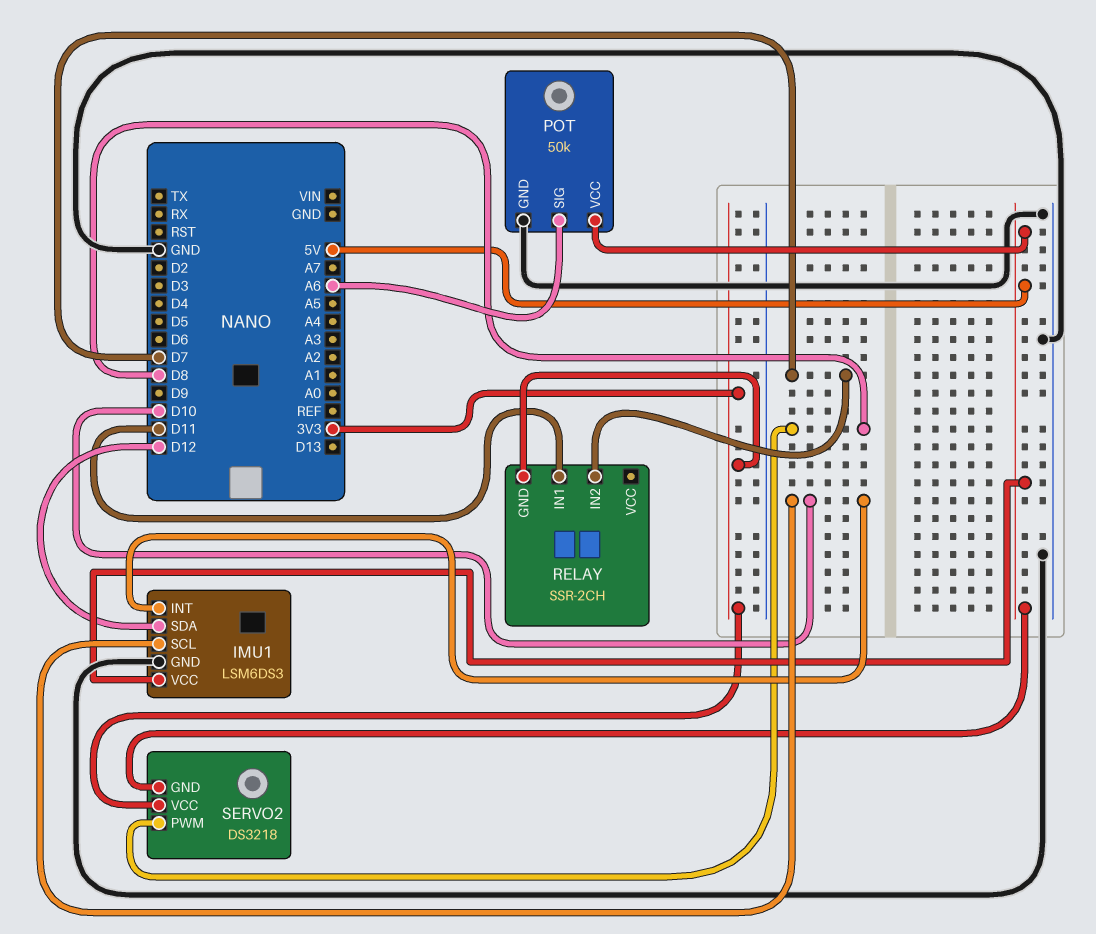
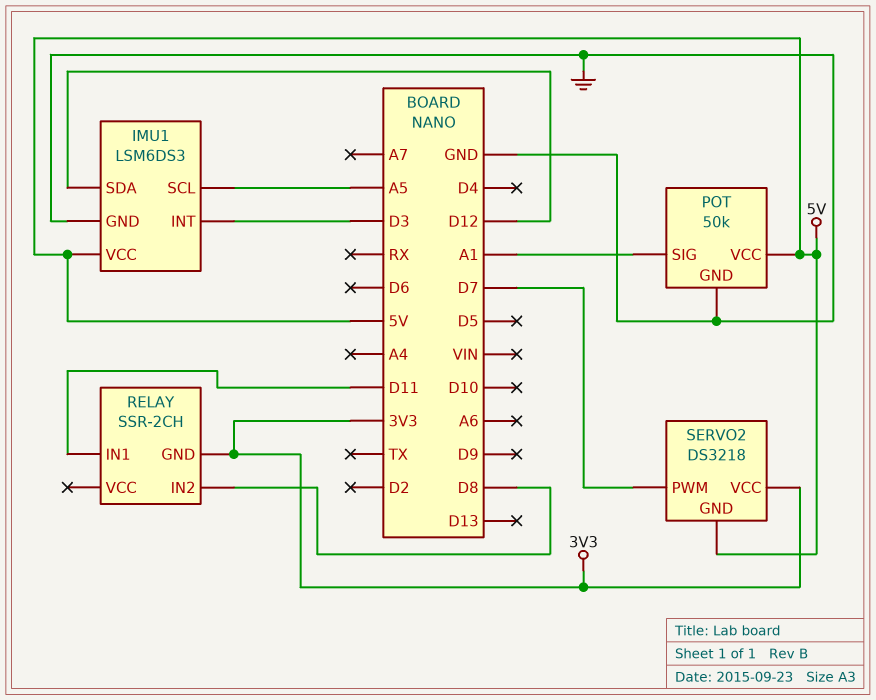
IMU1 pin INT: D10 -> D3
IMU1 pin SCL: D10 -> A5
POT pin SIG: A6 -> A1
RELAY pin IN2: D7 -> D8
SERVO2 pin PWM: D8 -> D7

